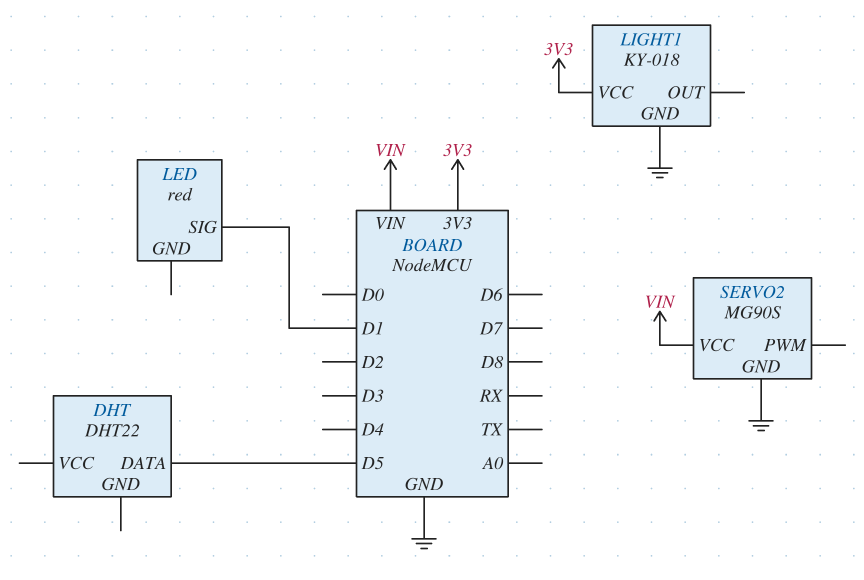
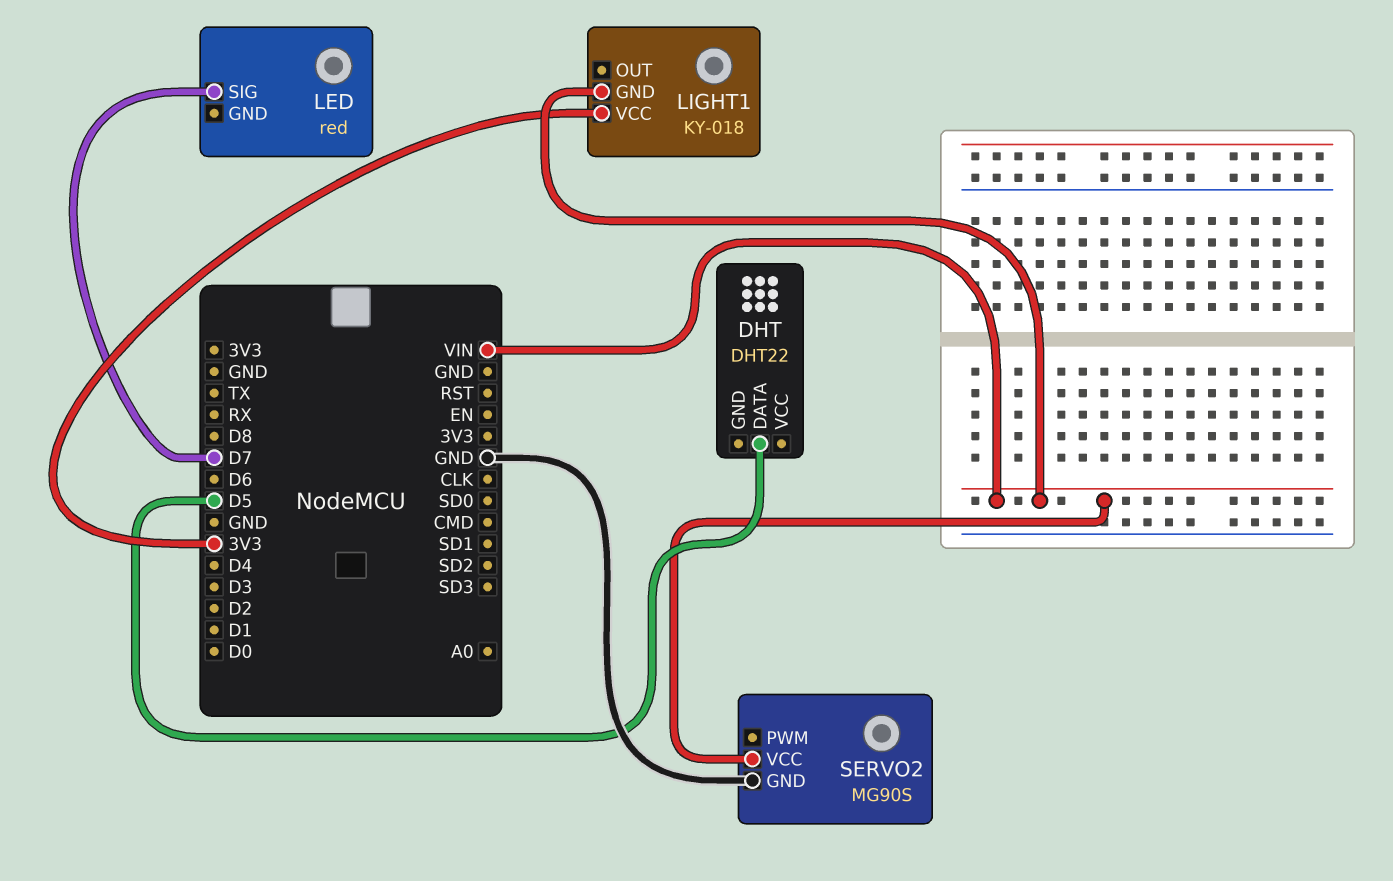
LED pin SIG: D1 -> D7
LIGHT1 pin GND: GND -> VIN

